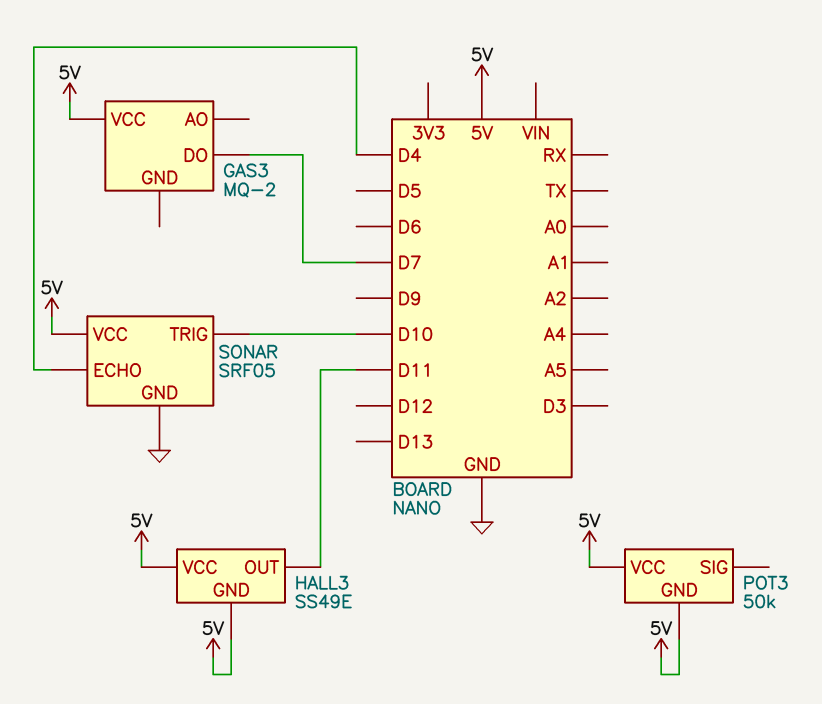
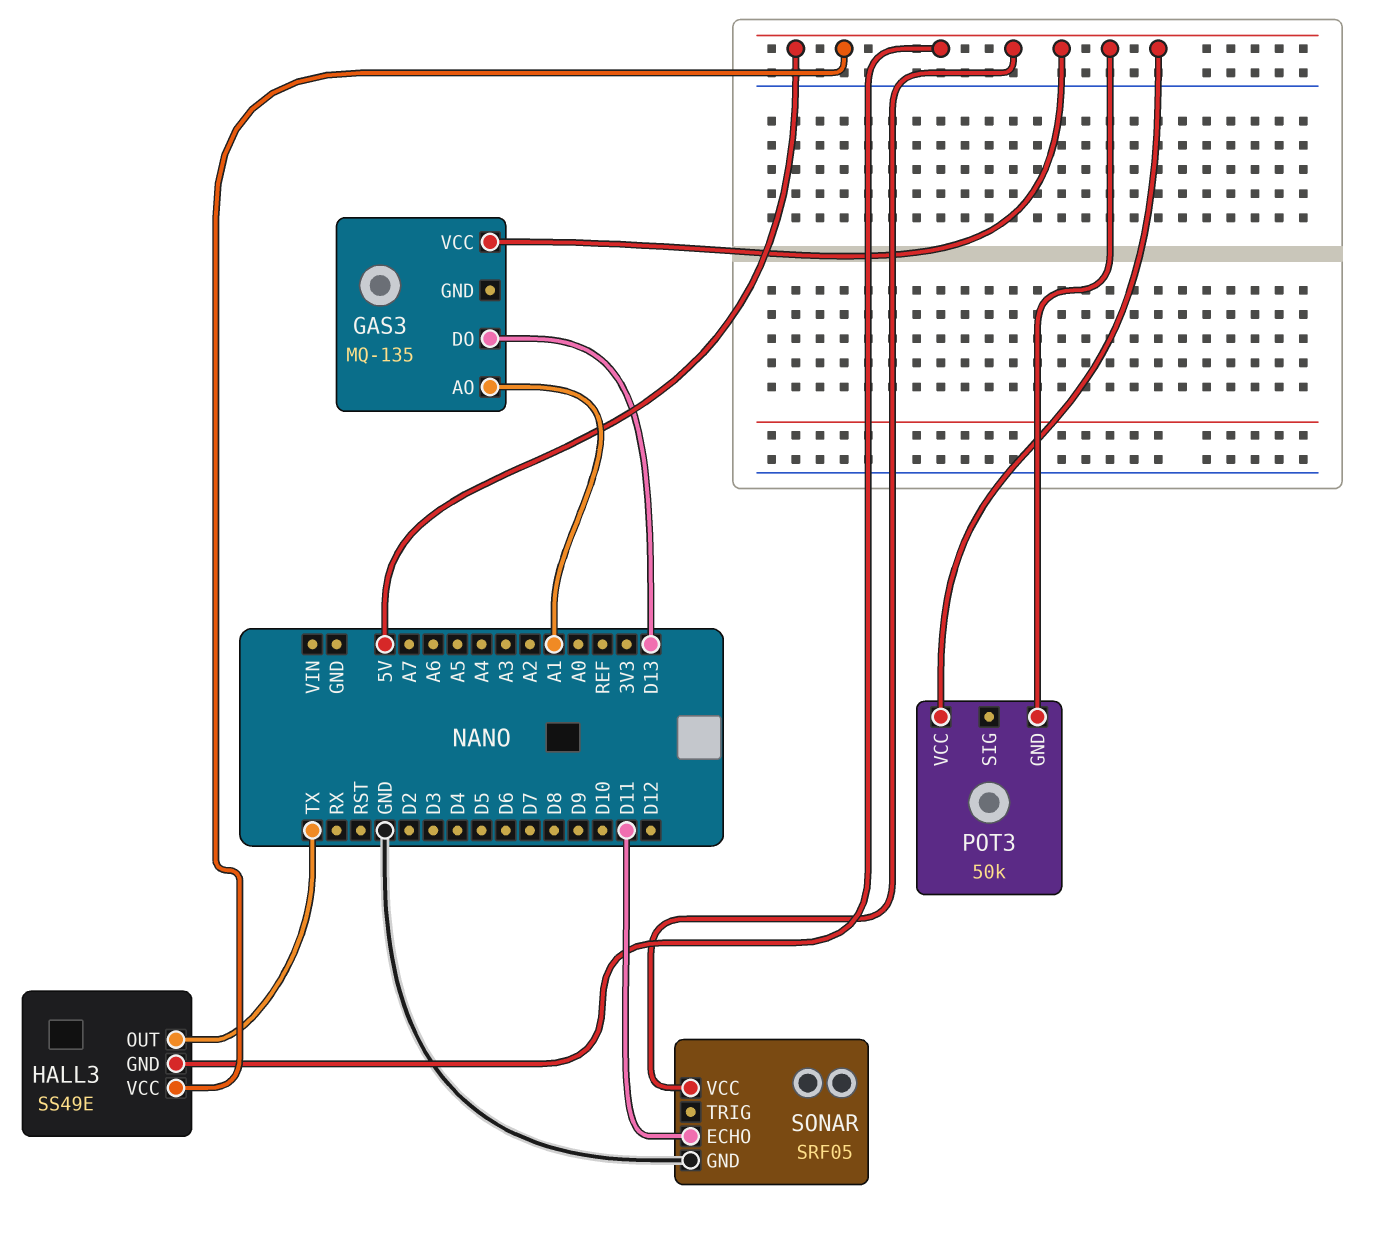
GAS3: MQ-2 -> MQ-135
GAS3 pin AO: none -> A1
GAS3 pin DO: D7 -> D13
HALL3 pin OUT: D11 -> TX
SONAR pin ECHO: D4 -> D11
SONAR pin TRIG: D10 -> none

